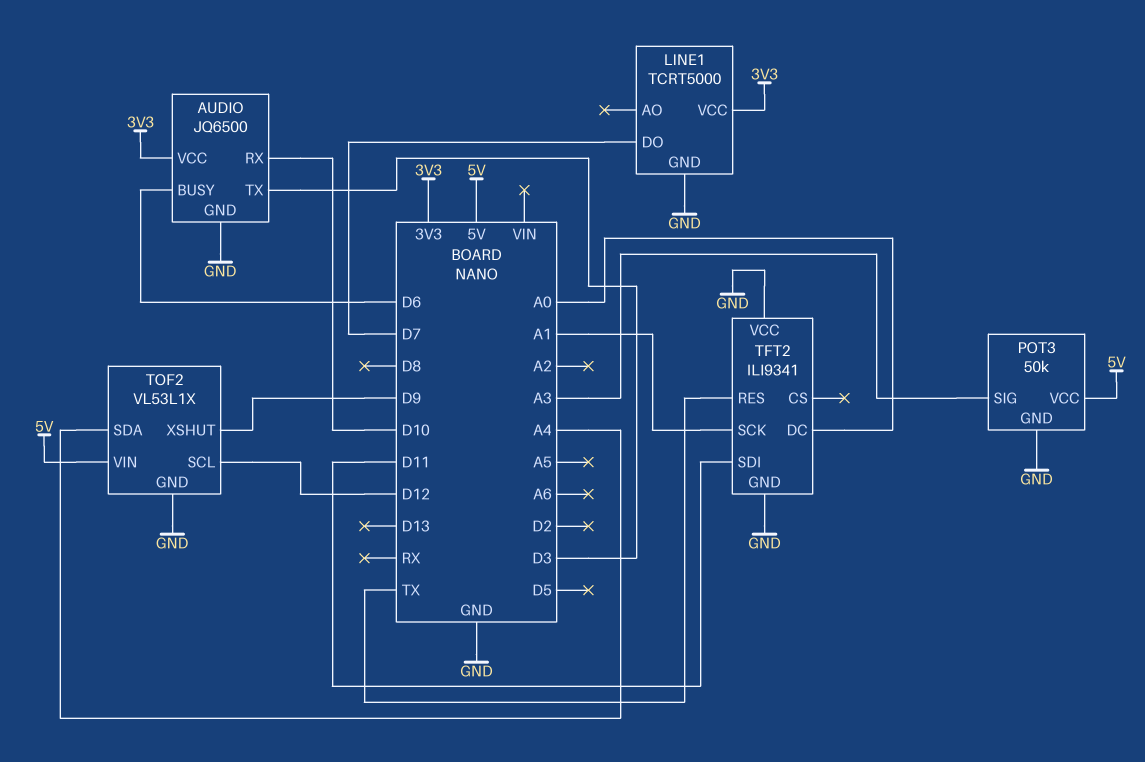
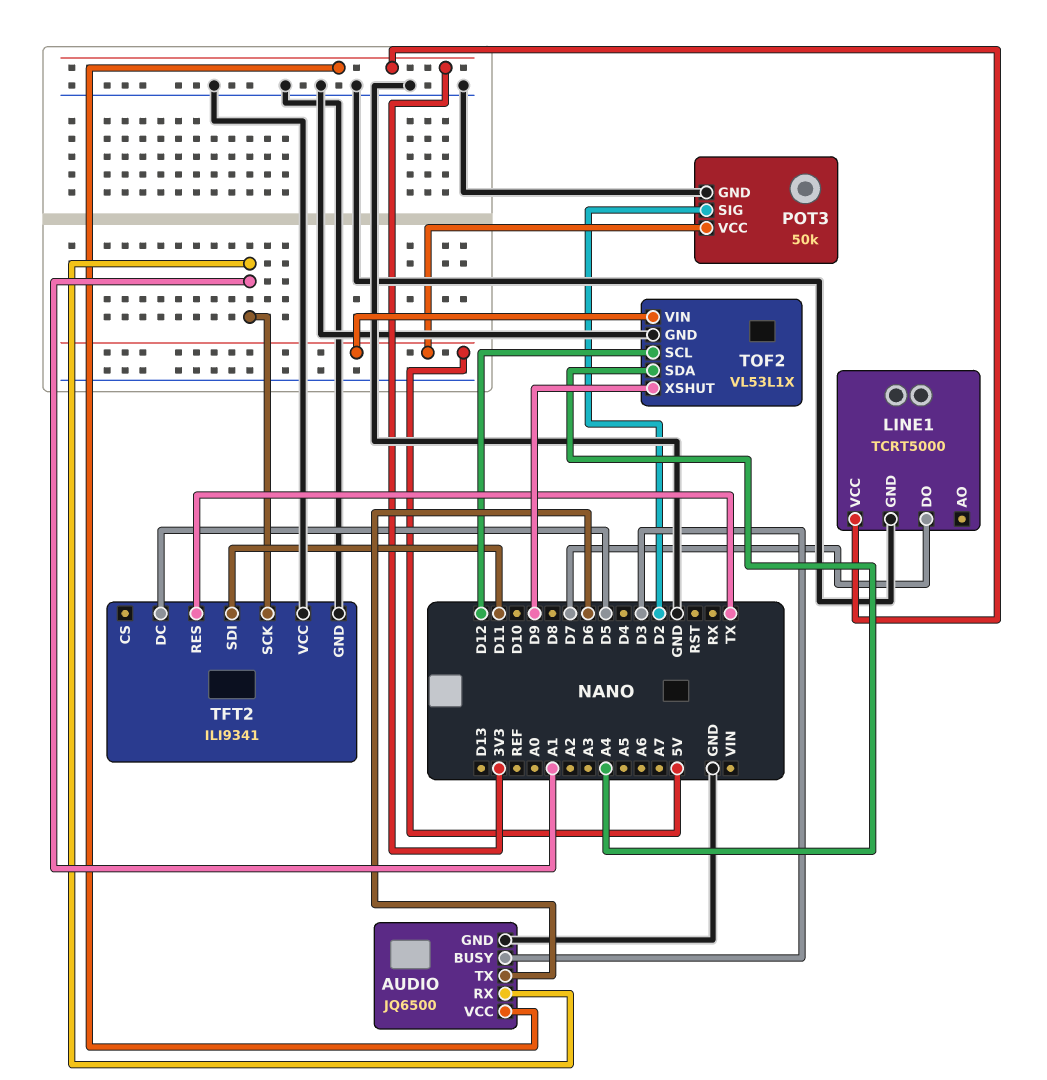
AUDIO pin BUSY: D6 -> D3
AUDIO pin RX: D10 -> A1
AUDIO pin TX: D3 -> D6
POT3 pin SIG: A3 -> D2
TFT2 pin DC: A0 -> D5

